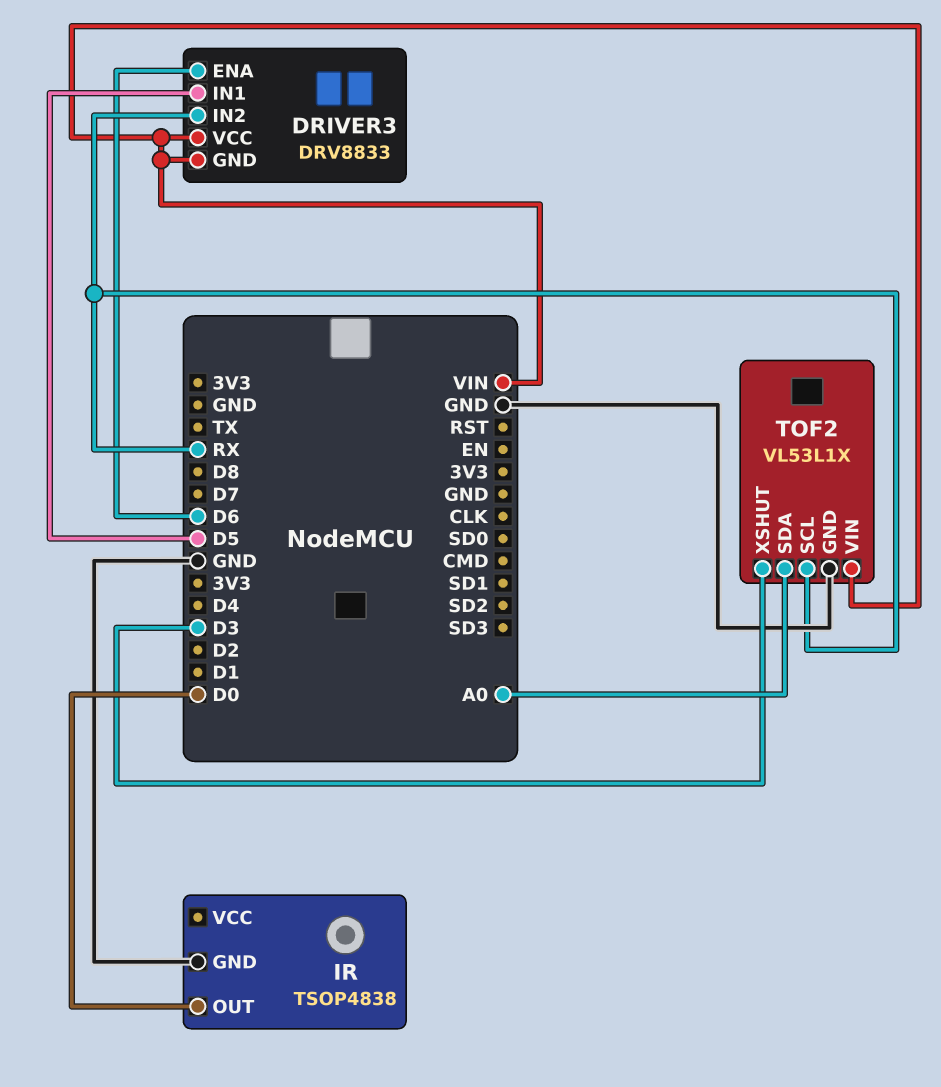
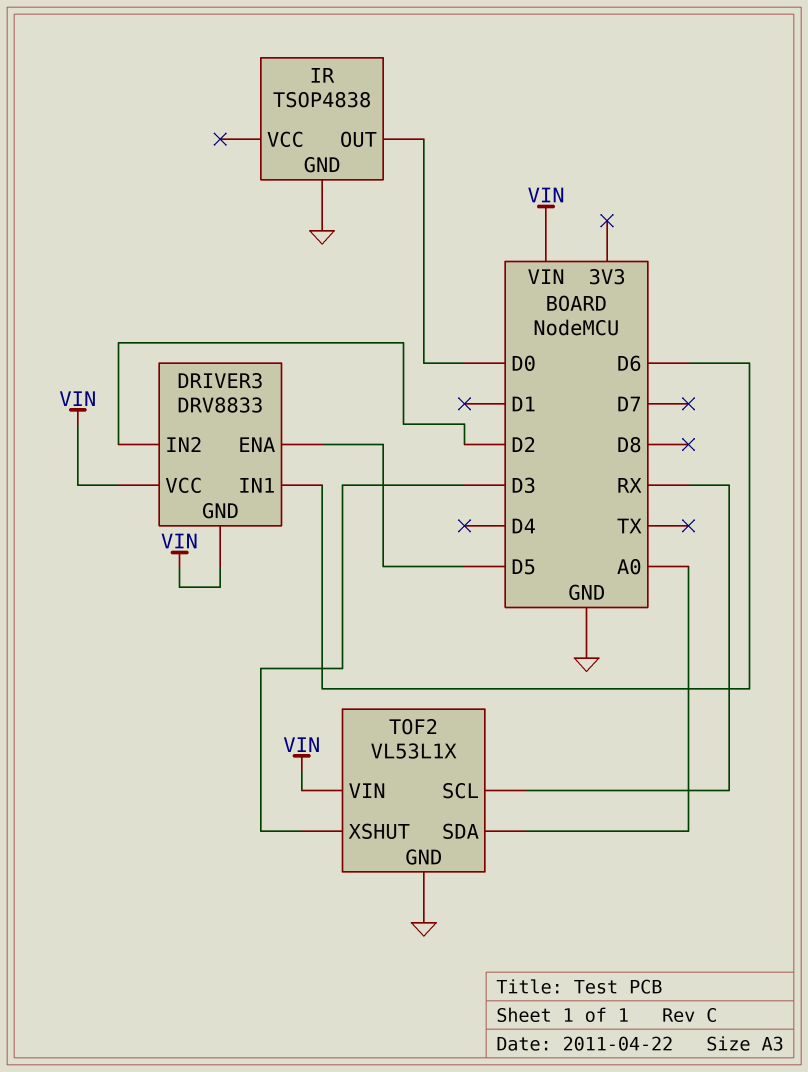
DRIVER3 pin ENA: D6 -> D5
DRIVER3 pin IN1: D5 -> D6
DRIVER3 pin IN2: RX -> D2

